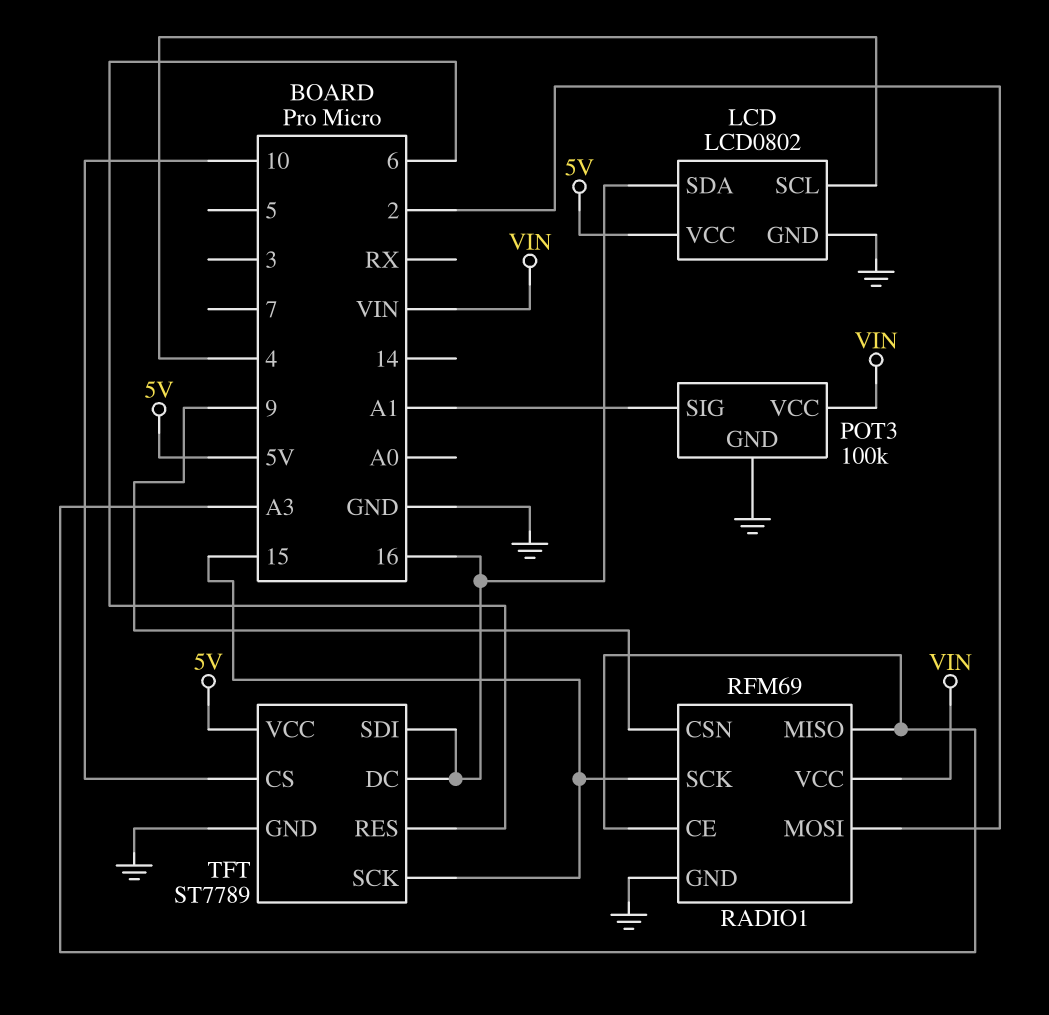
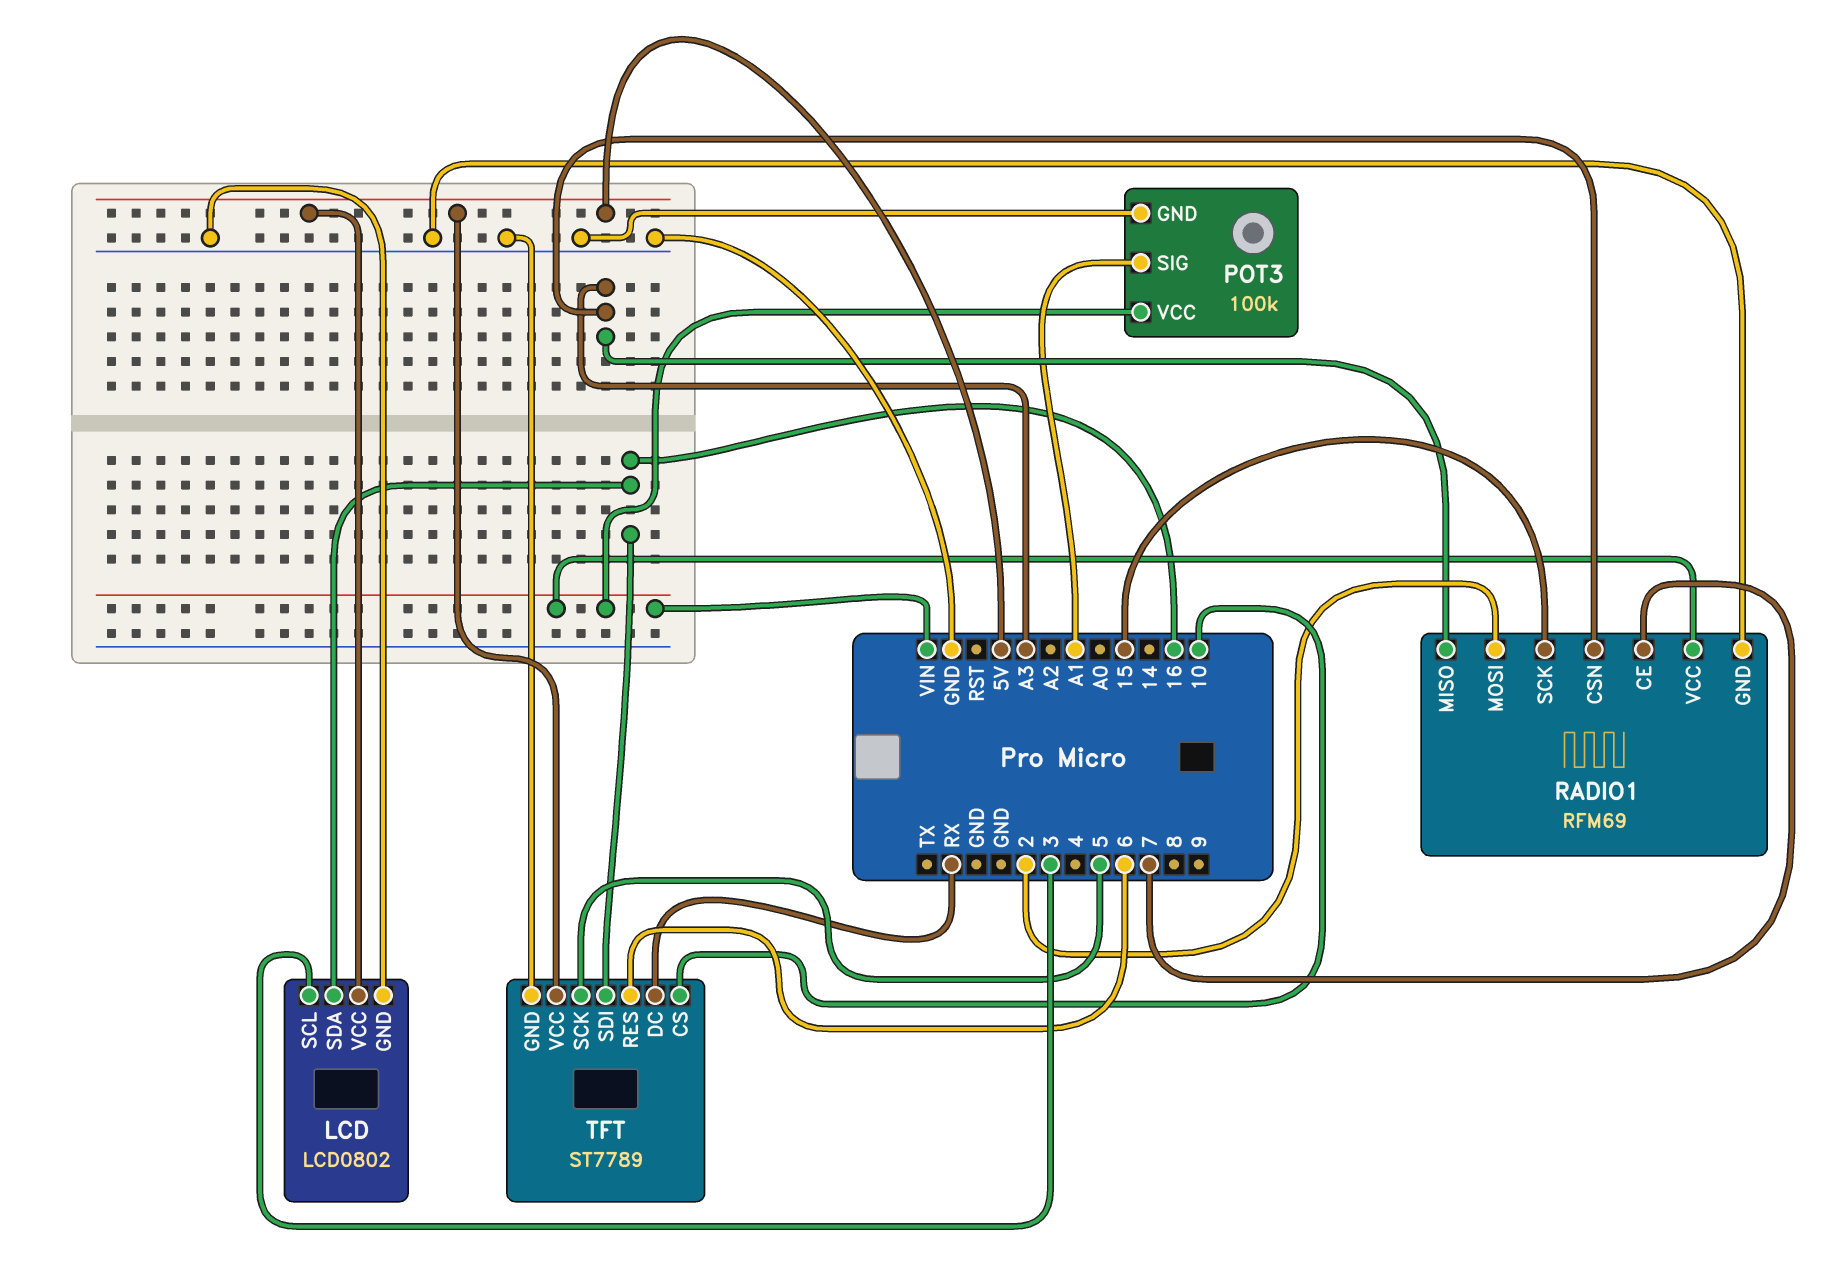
LCD pin SCL: 4 -> 3
RADIO1 pin CE: A3 -> 7
RADIO1 pin CSN: 9 -> A3
TFT pin DC: 16 -> RX
TFT pin SCK: 15 -> 5

